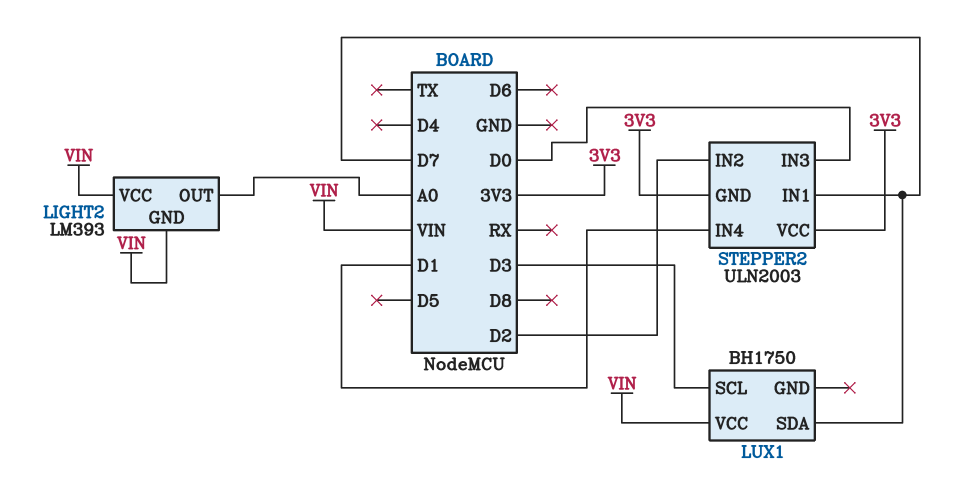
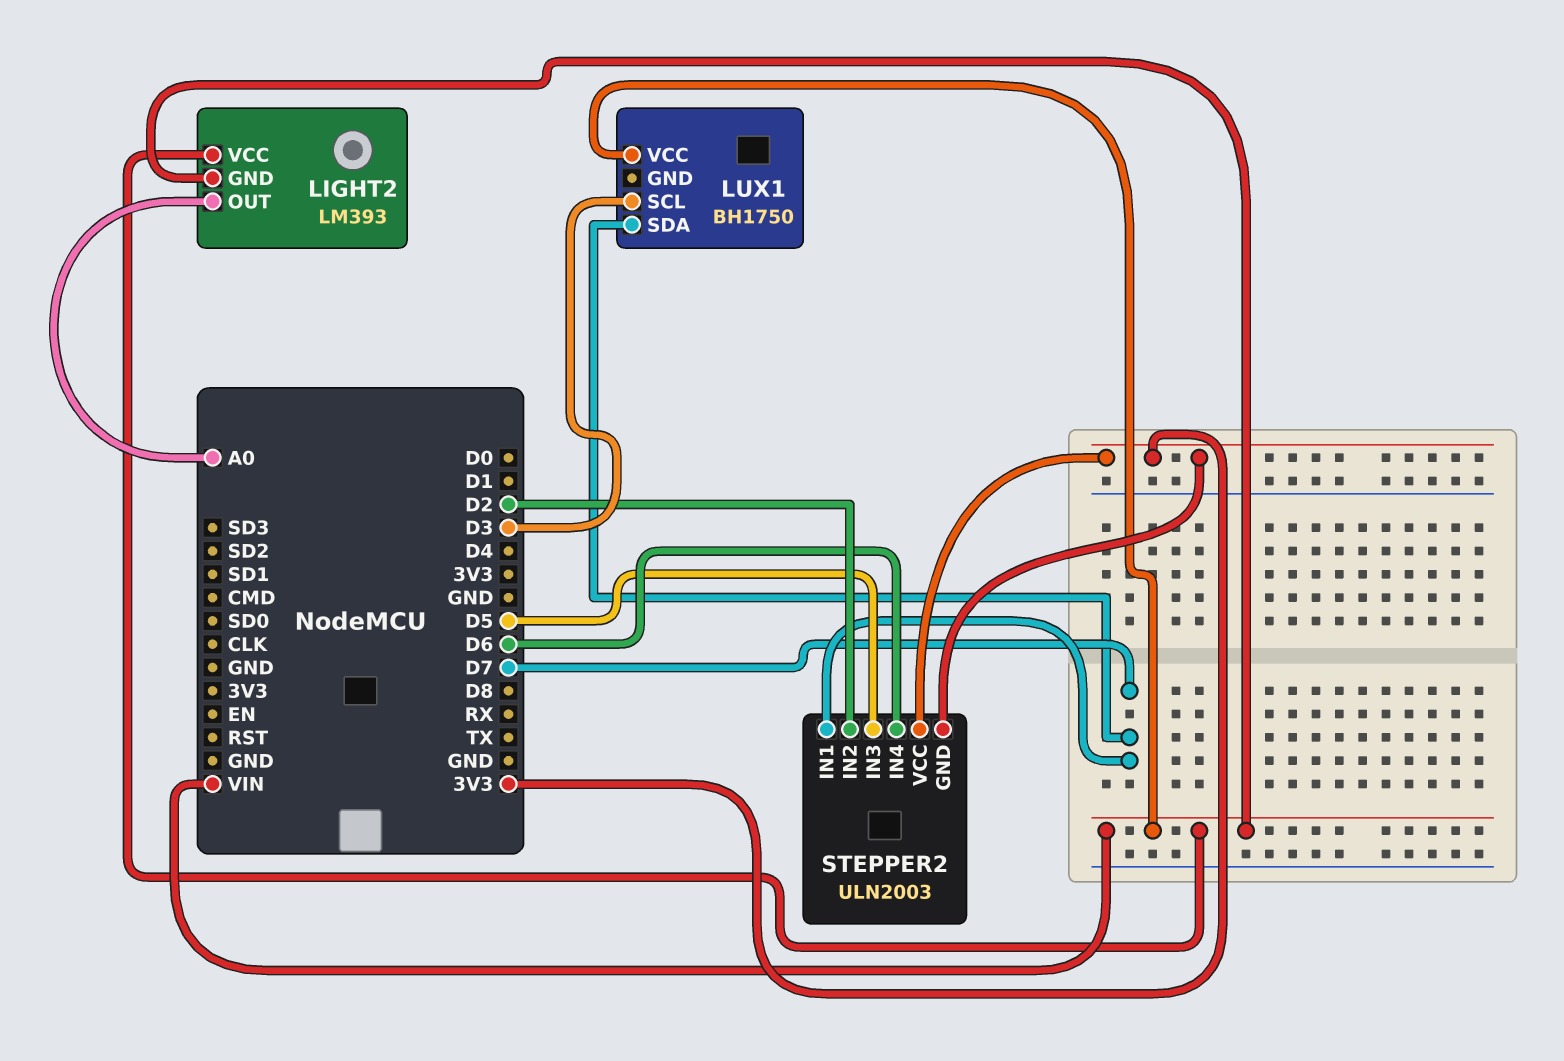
STEPPER2 pin IN3: D0 -> D5
STEPPER2 pin IN4: D1 -> D6

